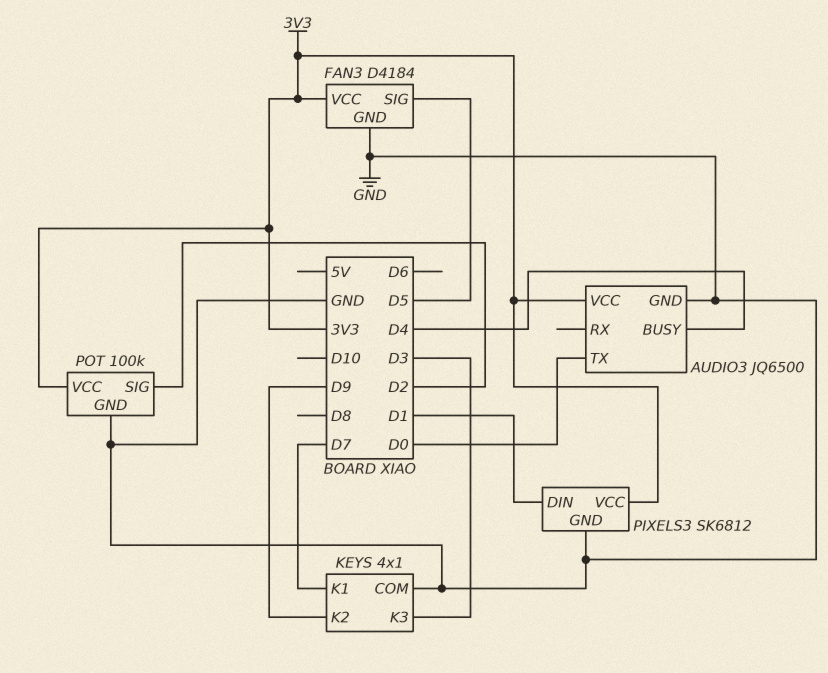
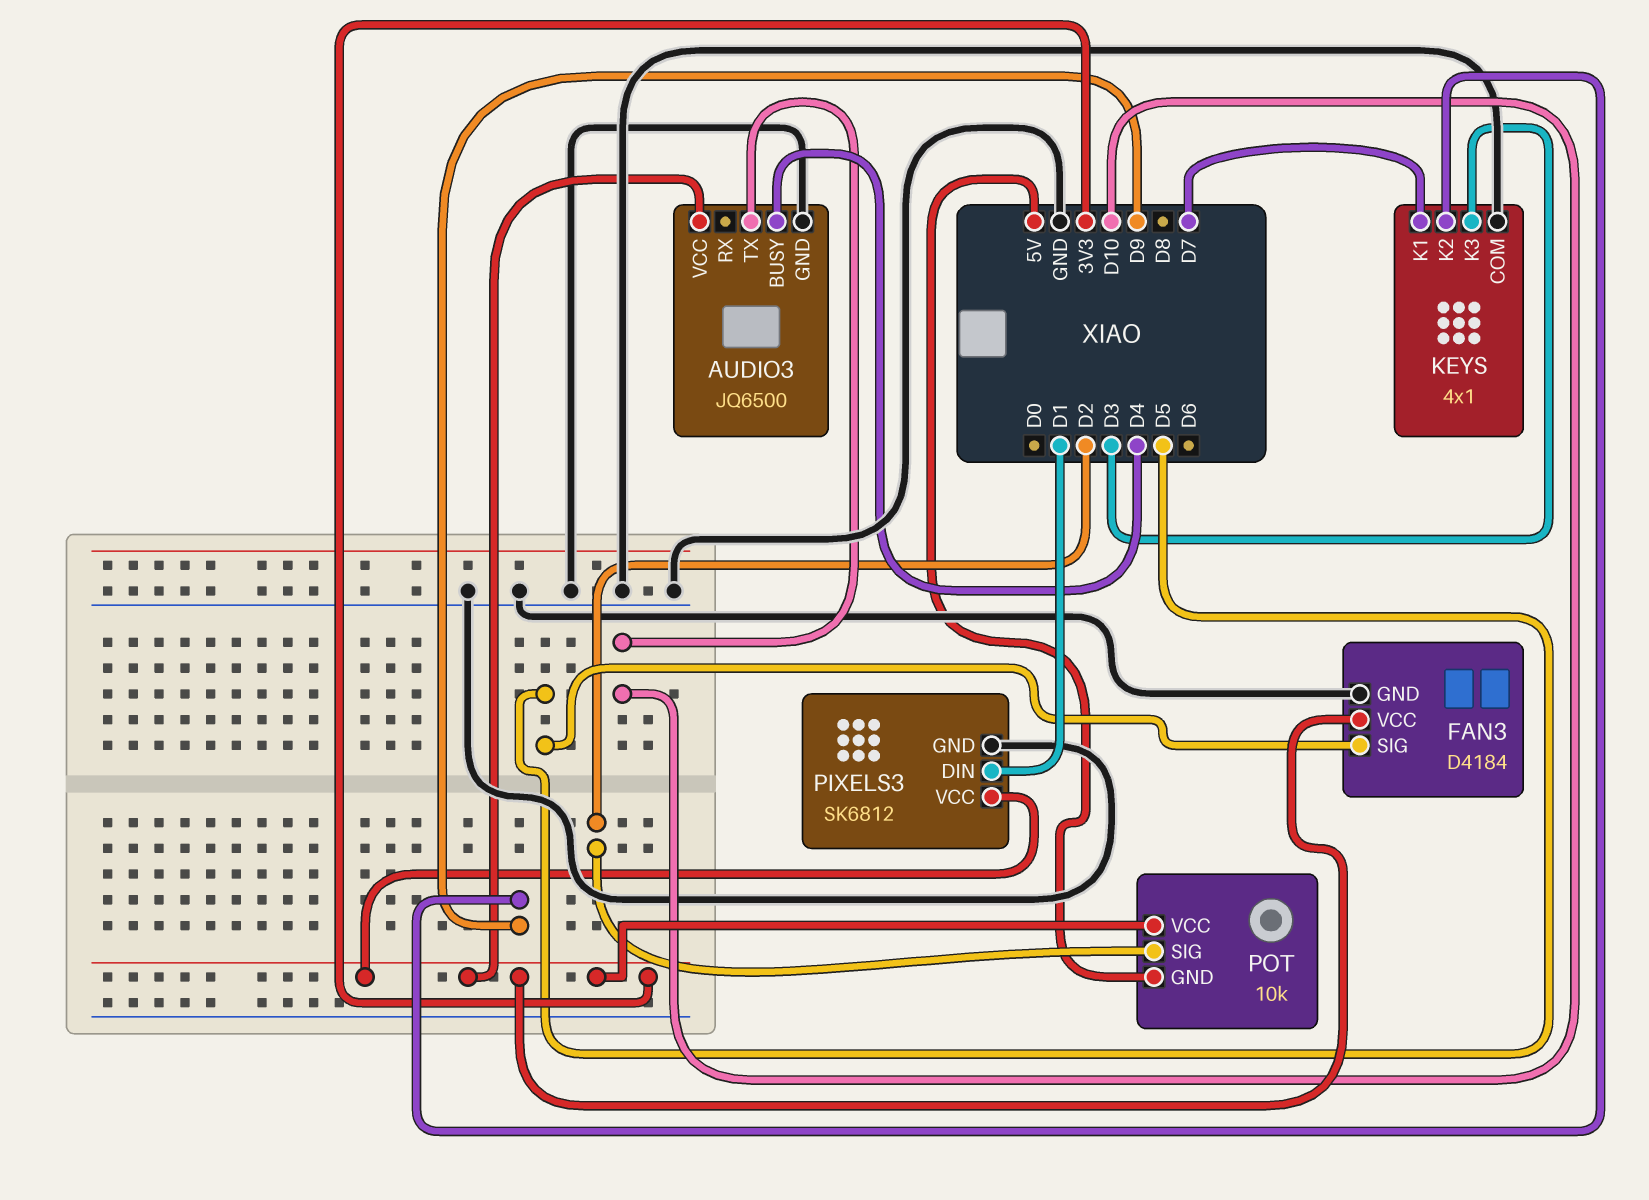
AUDIO3 pin TX: D0 -> D10
POT: 100k -> 10k
POT pin GND: GND -> 5V

